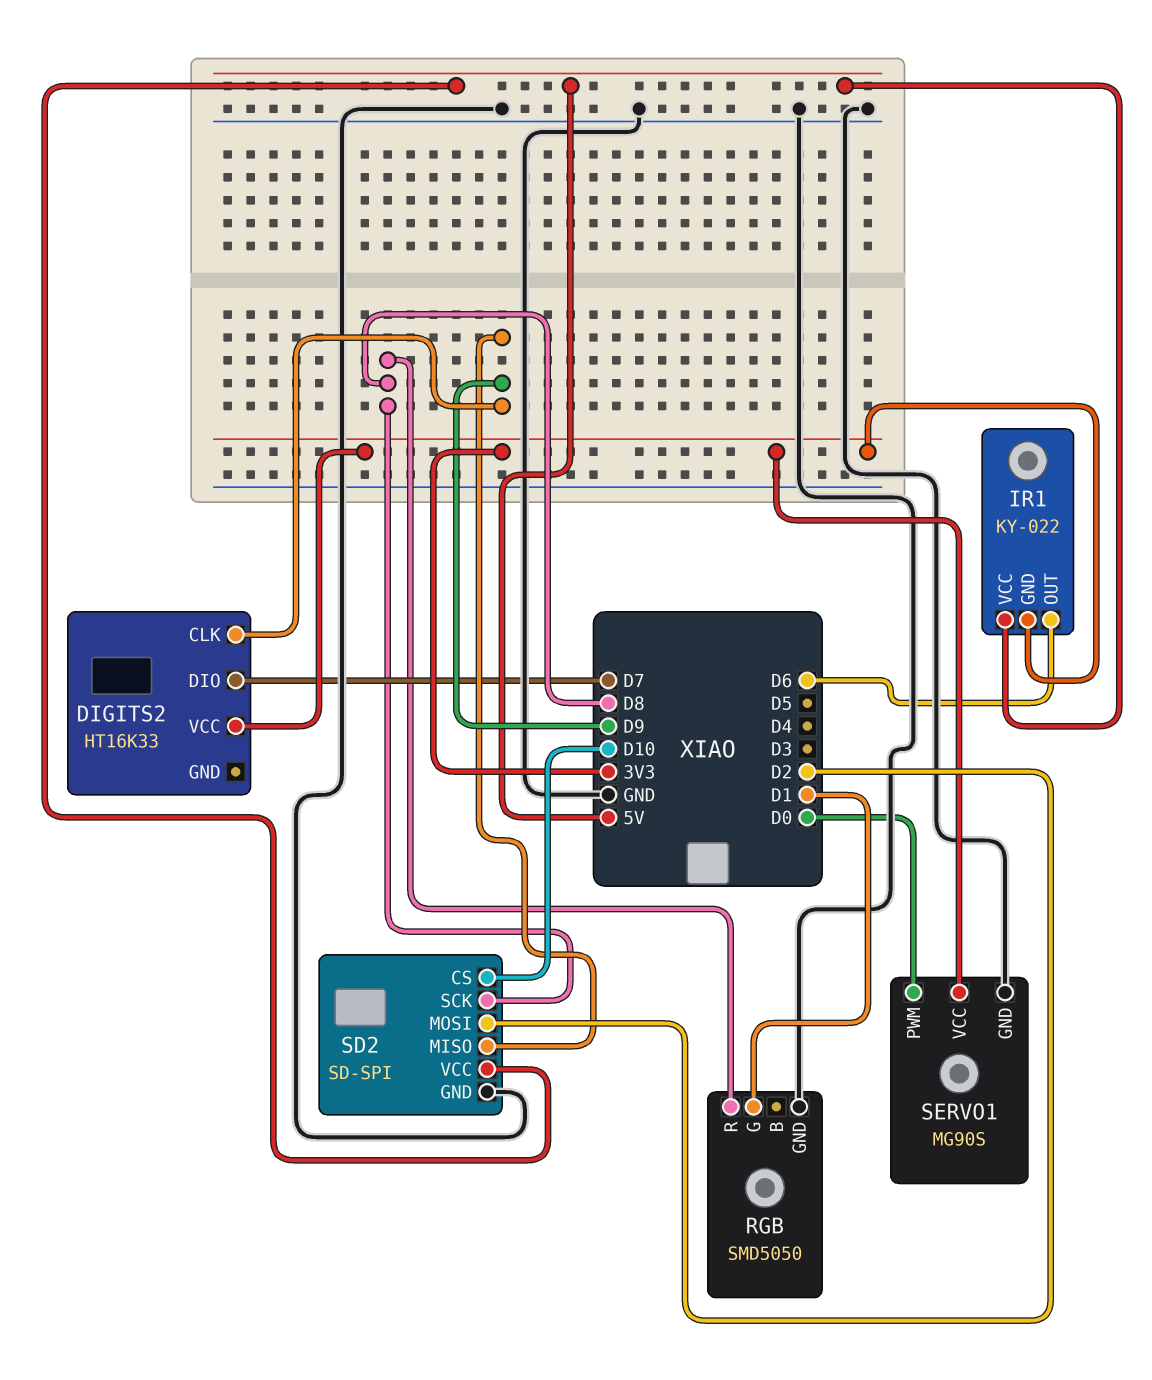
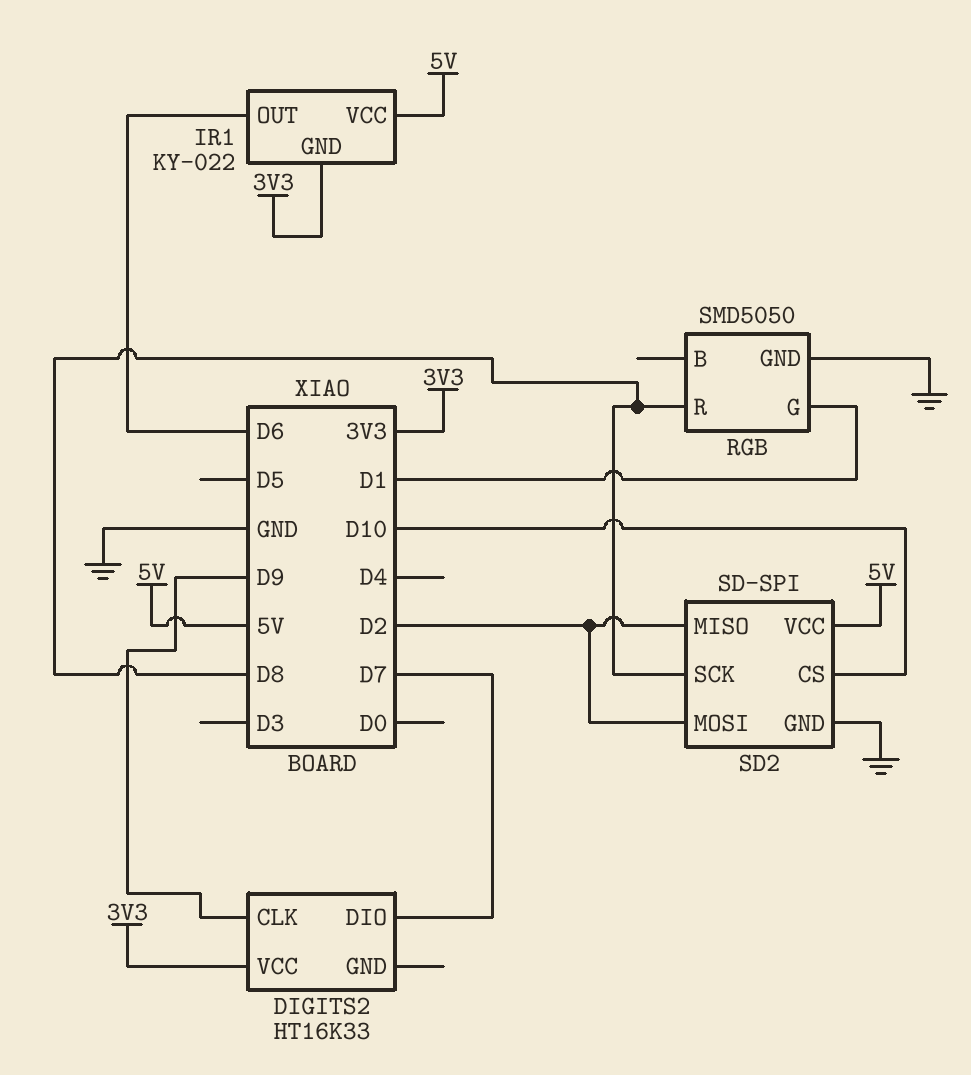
SD2 pin MISO: D9 -> D2
SERVO1: MG90S -> none
SERVO1 pin GND: GND -> none
SERVO1 pin PWM: D0 -> none
SERVO1 pin VCC: 3V3 -> none

